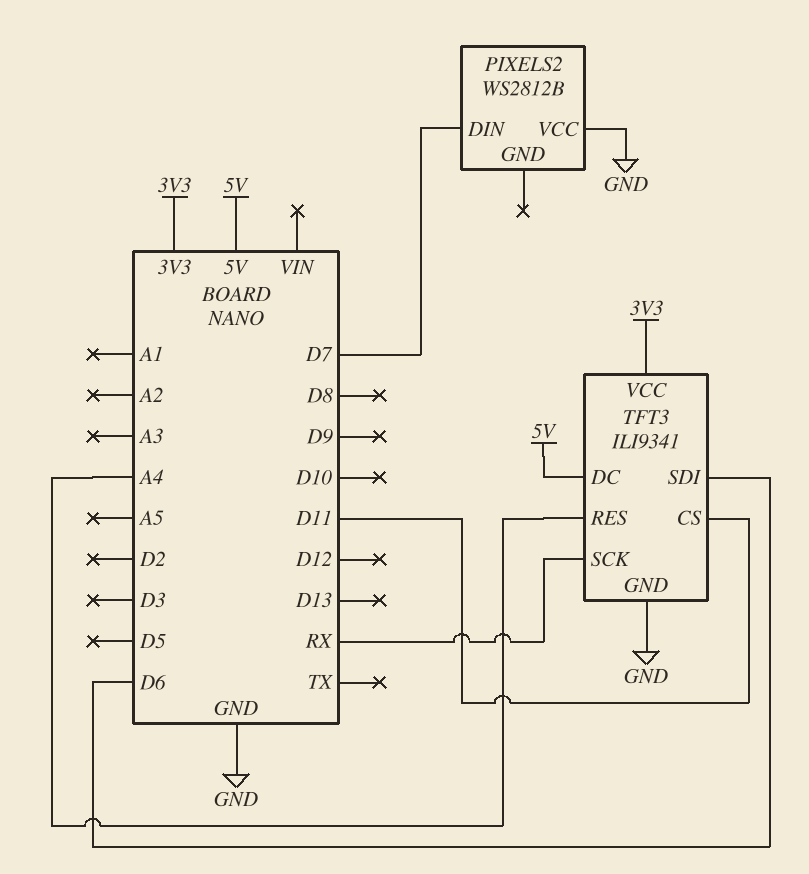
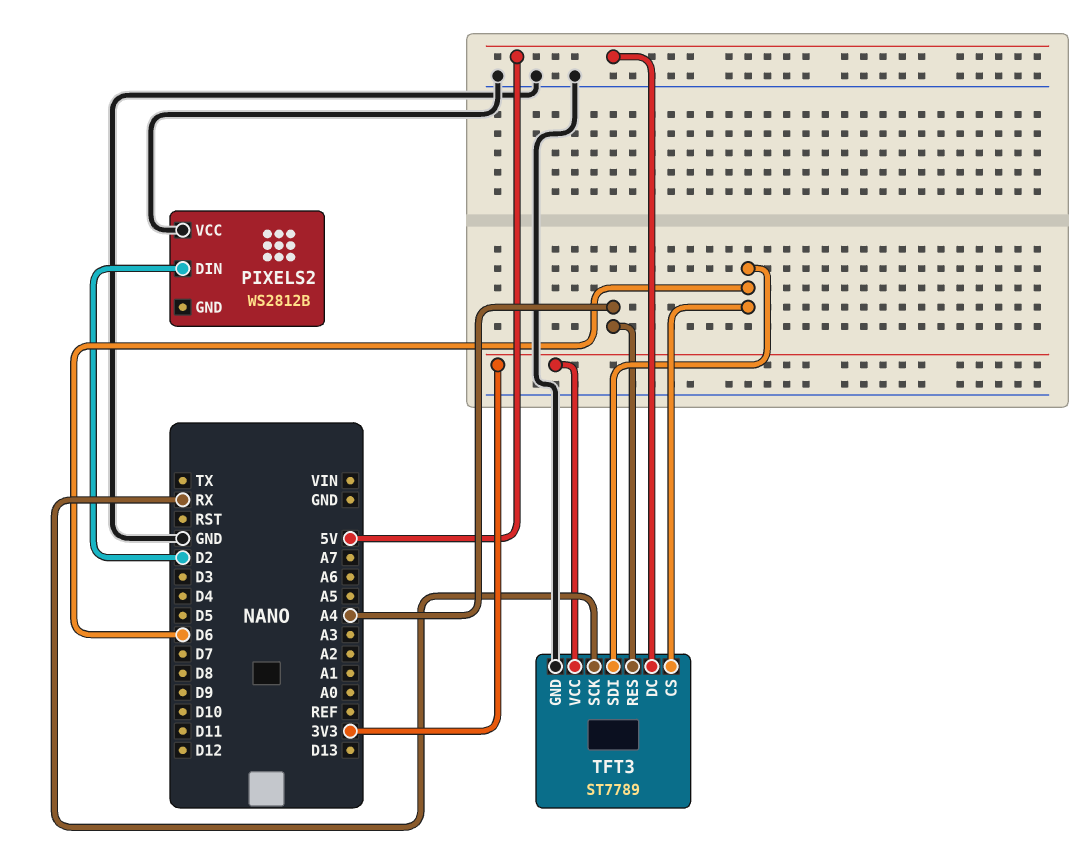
PIXELS2 pin DIN: D7 -> D2
TFT3: ILI9341 -> ST7789
TFT3 pin CS: D11 -> D6

